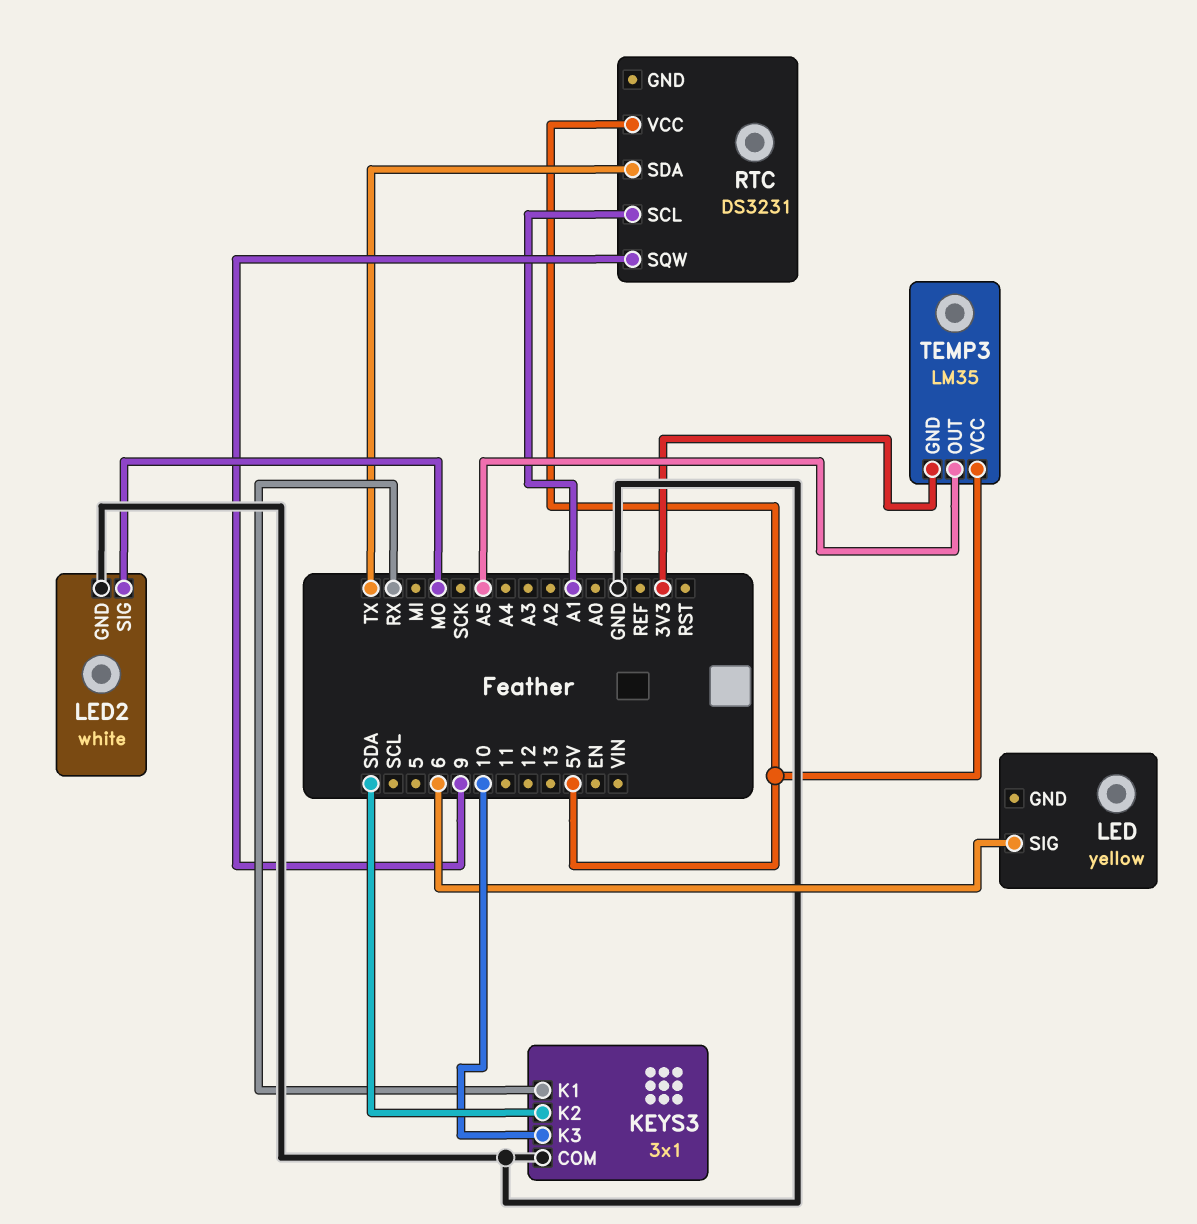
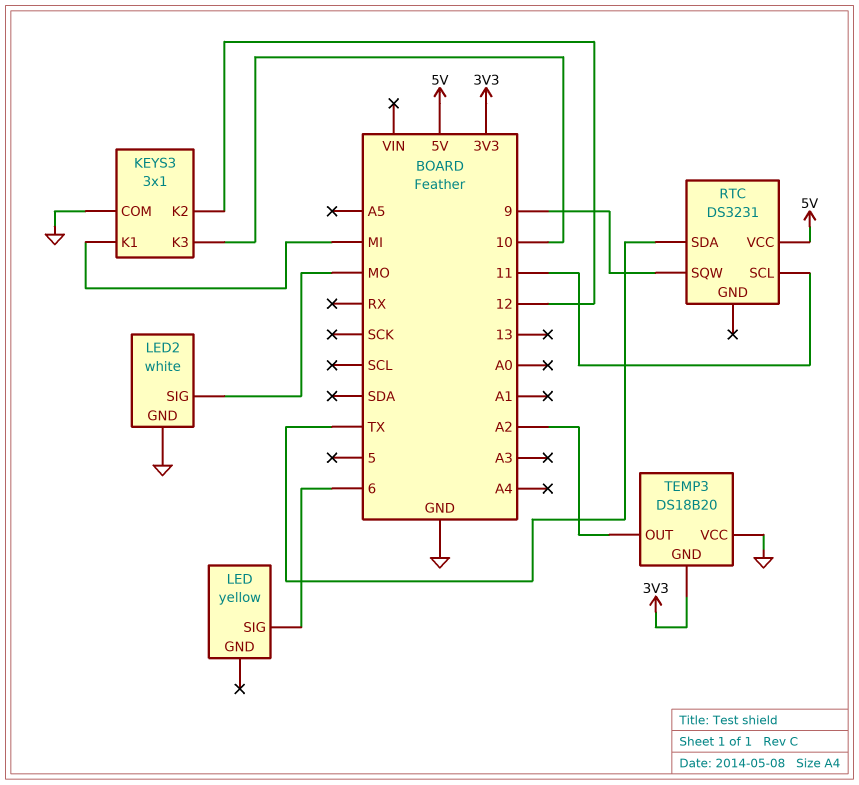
KEYS3 pin K1: RX -> MI
KEYS3 pin K2: SDA -> 12
RTC pin SCL: A1 -> 11
TEMP3: LM35 -> DS18B20
TEMP3 pin OUT: A5 -> A2
TEMP3 pin VCC: 5V -> GND

